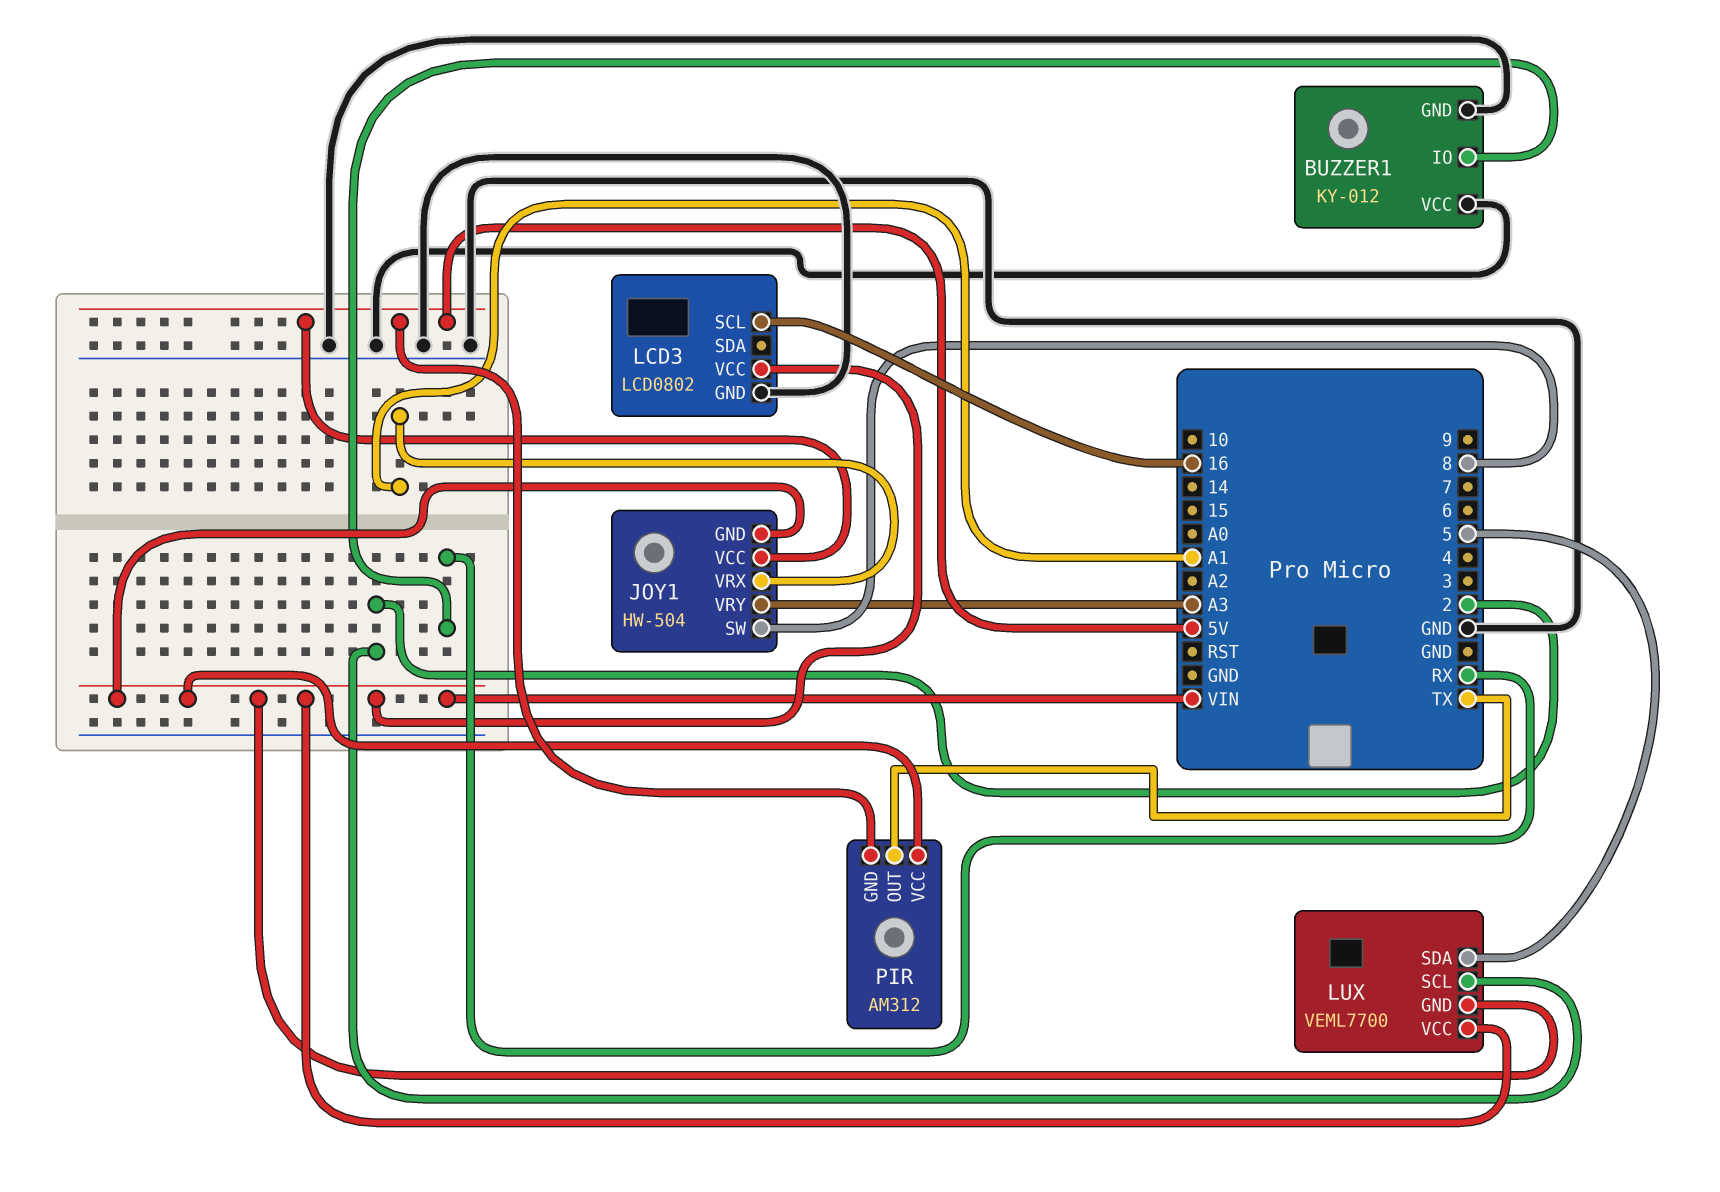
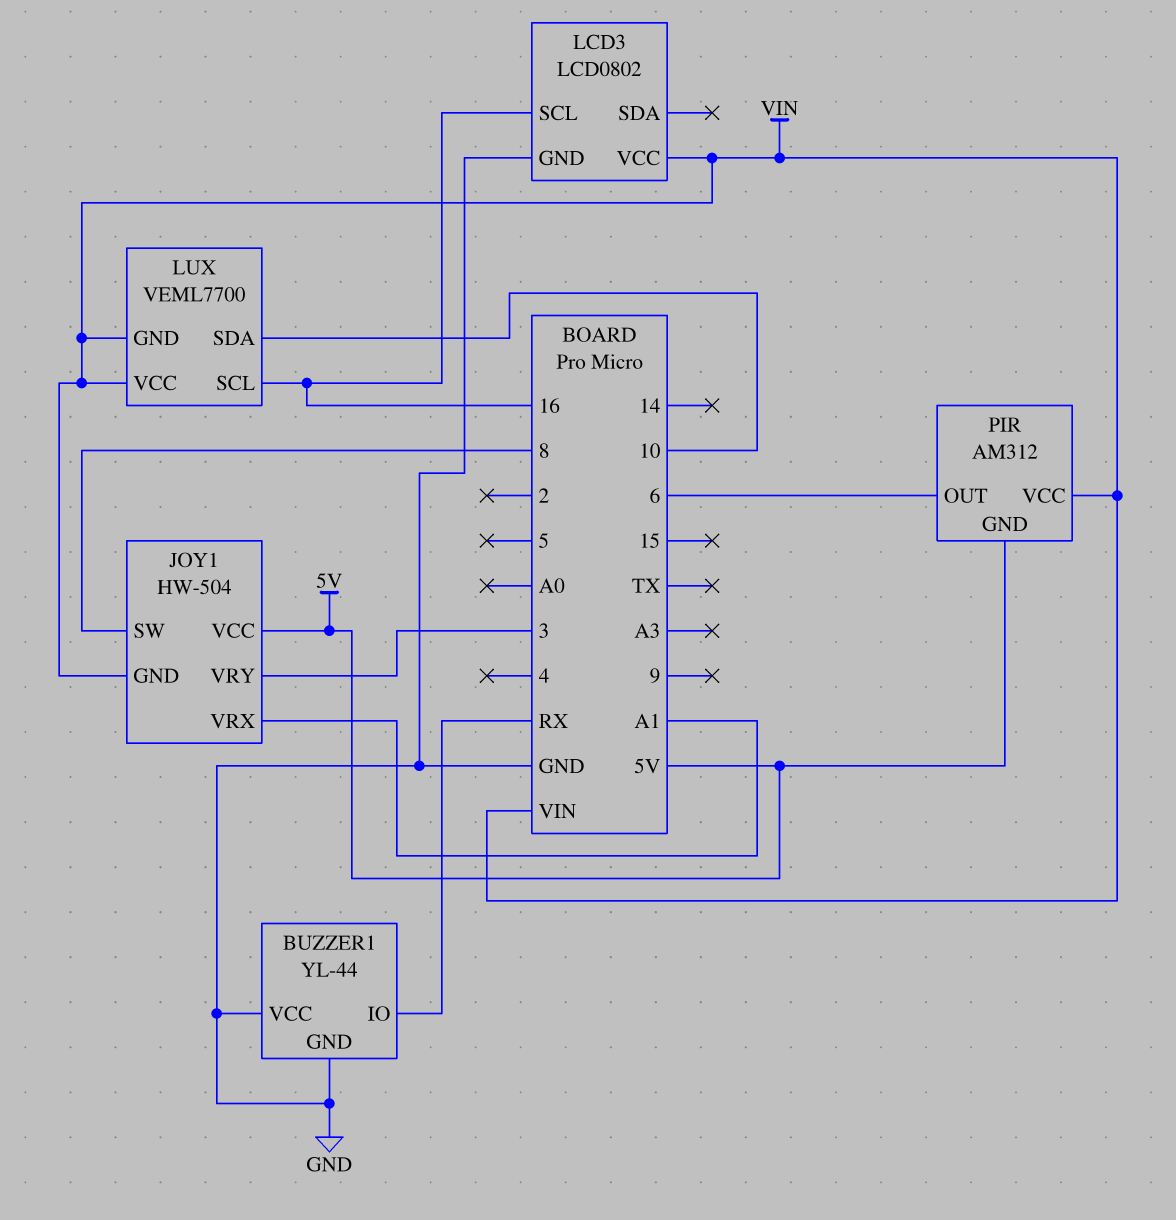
BUZZER1: KY-012 -> YL-44
JOY1 pin VRY: A3 -> 3
LUX pin SCL: 2 -> 16
LUX pin SDA: 5 -> 10
PIR pin OUT: TX -> 6

